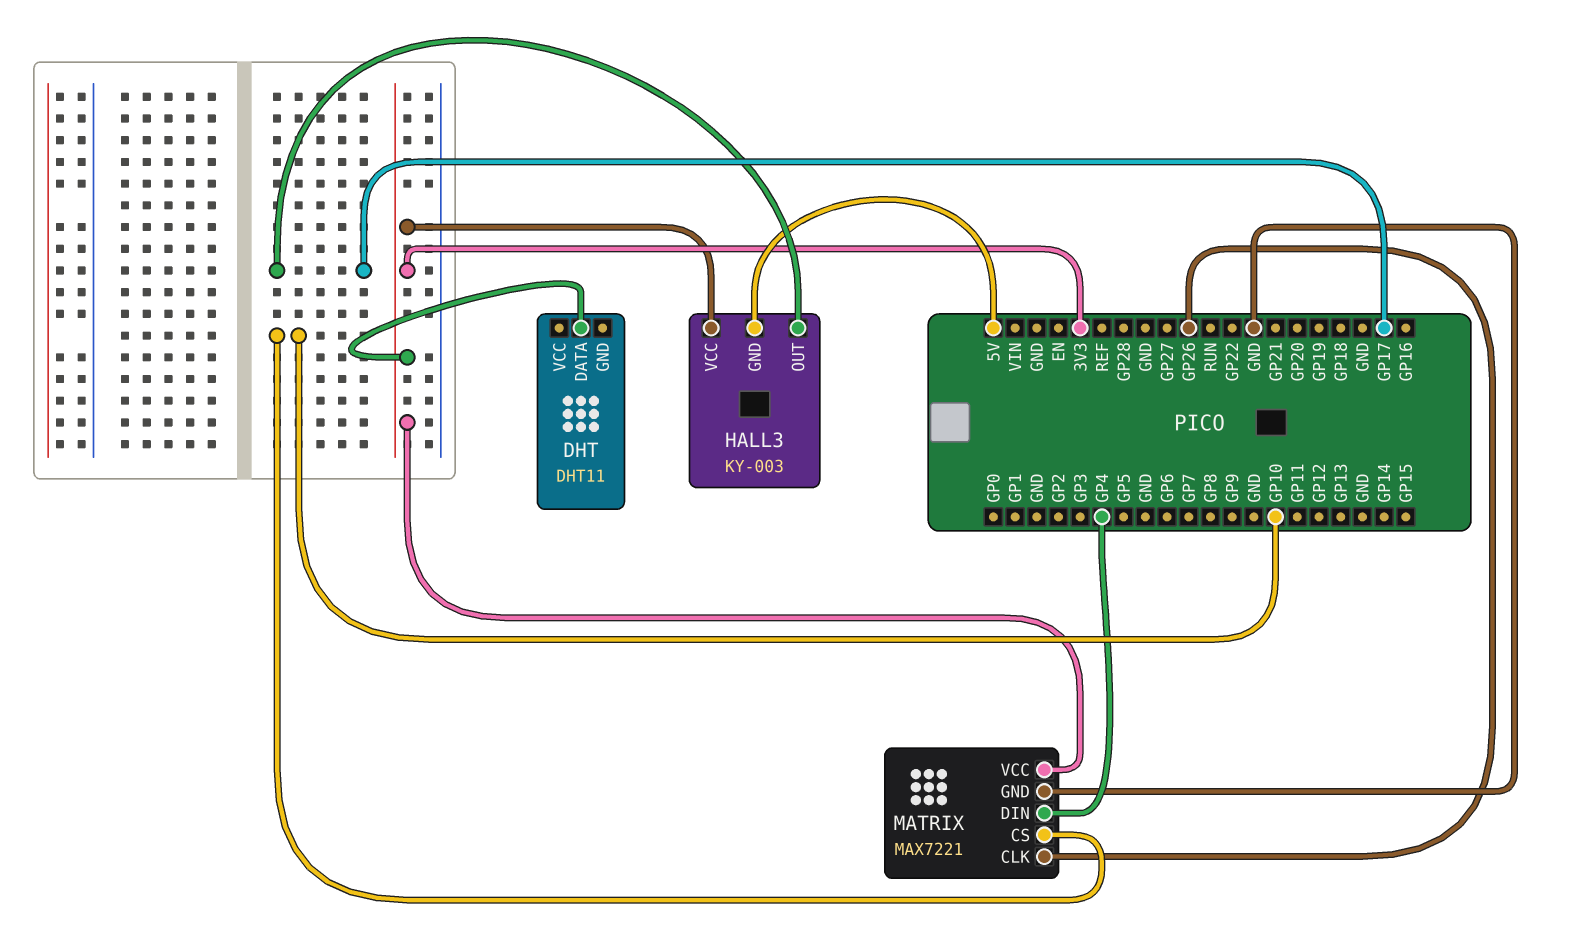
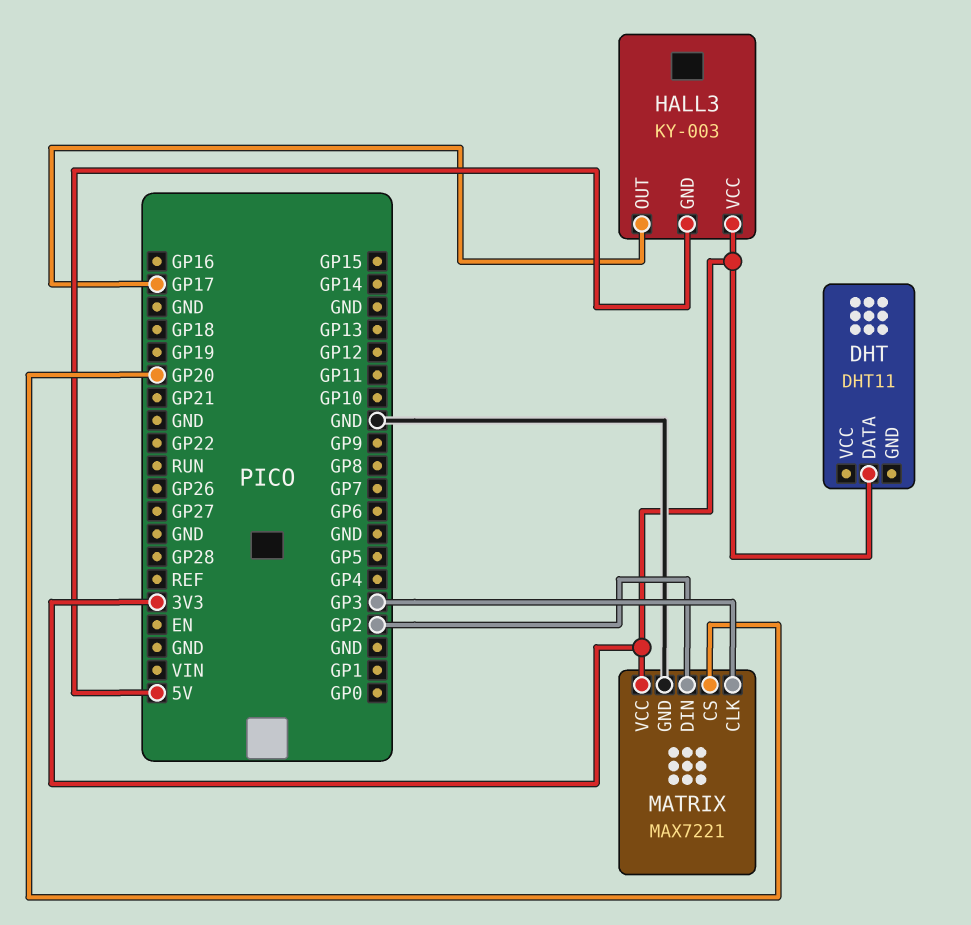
MATRIX pin CLK: GP26 -> GP3
MATRIX pin CS: GP10 -> GP20
MATRIX pin DIN: GP4 -> GP2

